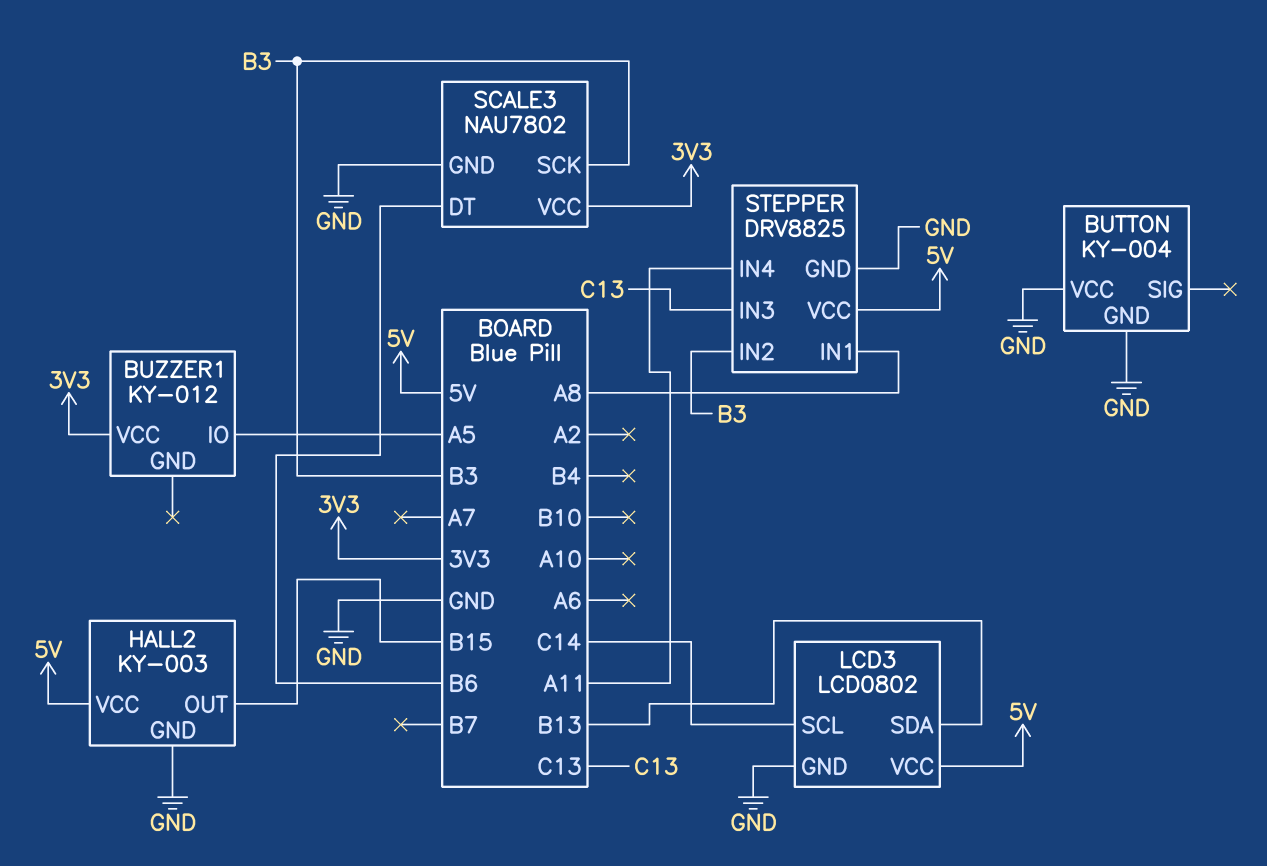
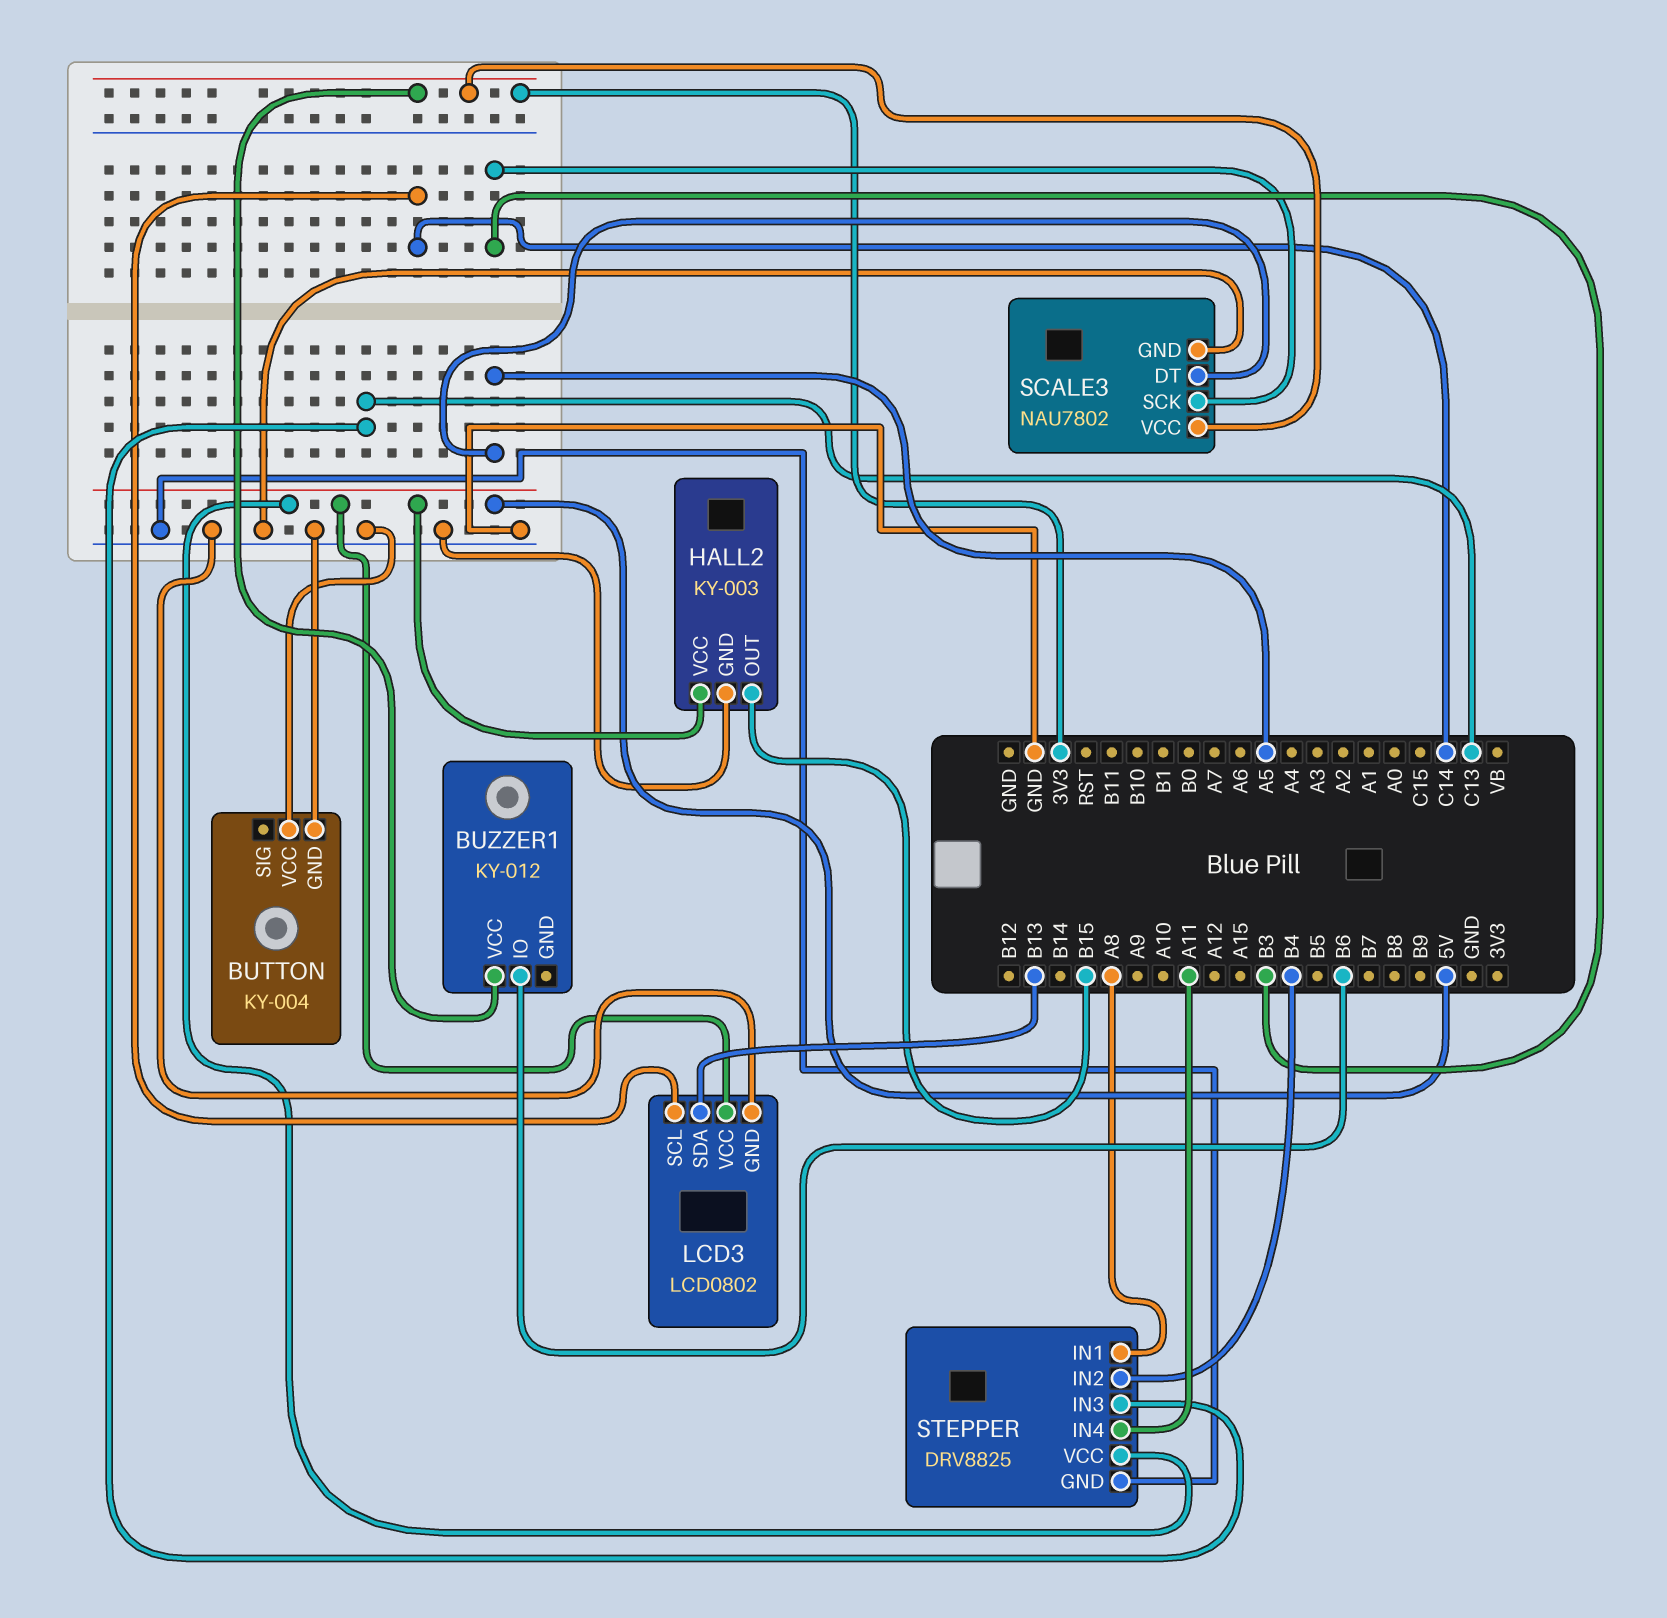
BUZZER1 pin IO: A5 -> B6
SCALE3 pin DT: B6 -> A5
STEPPER pin IN2: B3 -> B4

